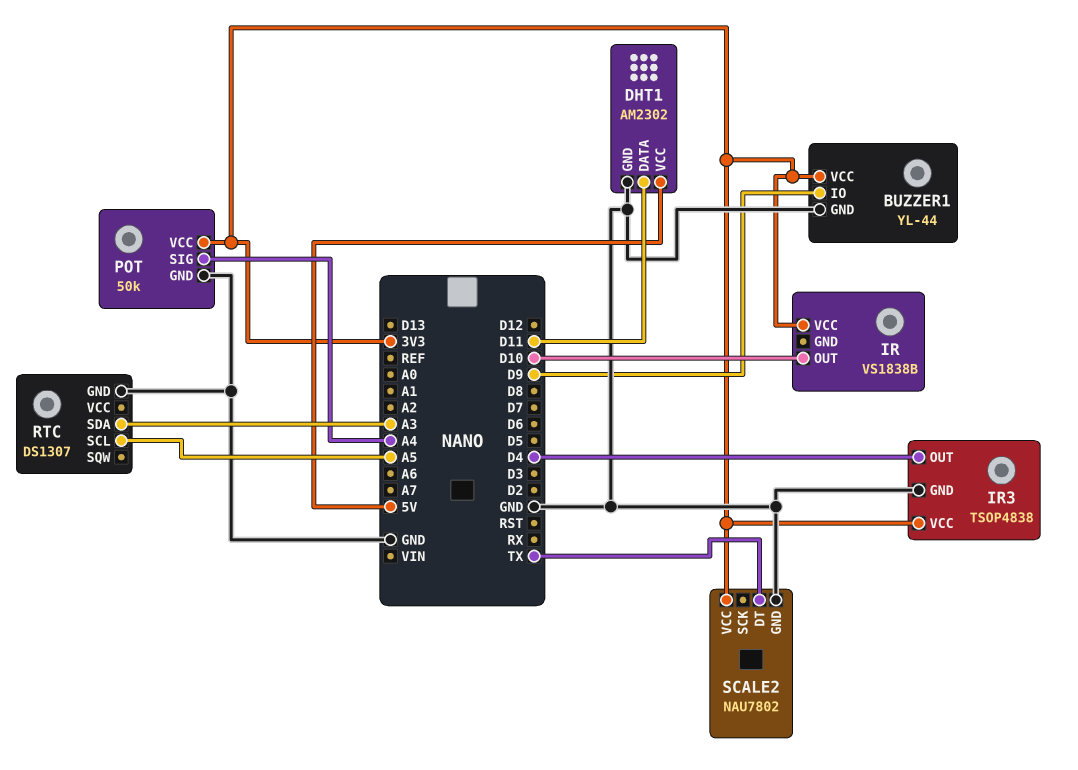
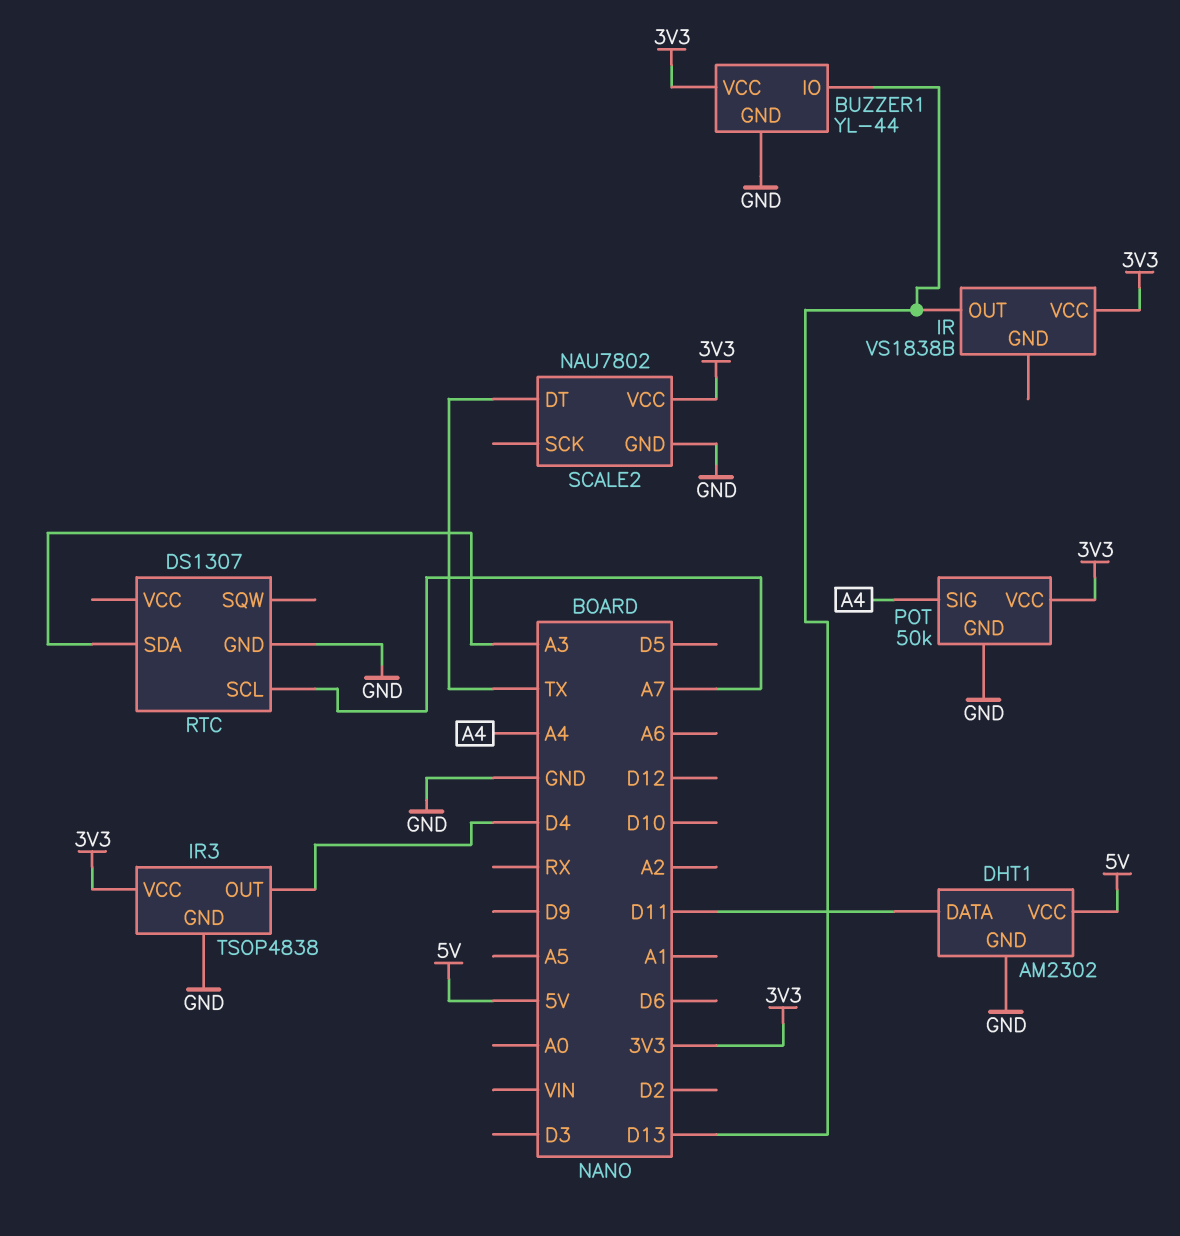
BUZZER1 pin IO: D9 -> D13
IR pin OUT: D10 -> D13
RTC pin SCL: A5 -> A7

